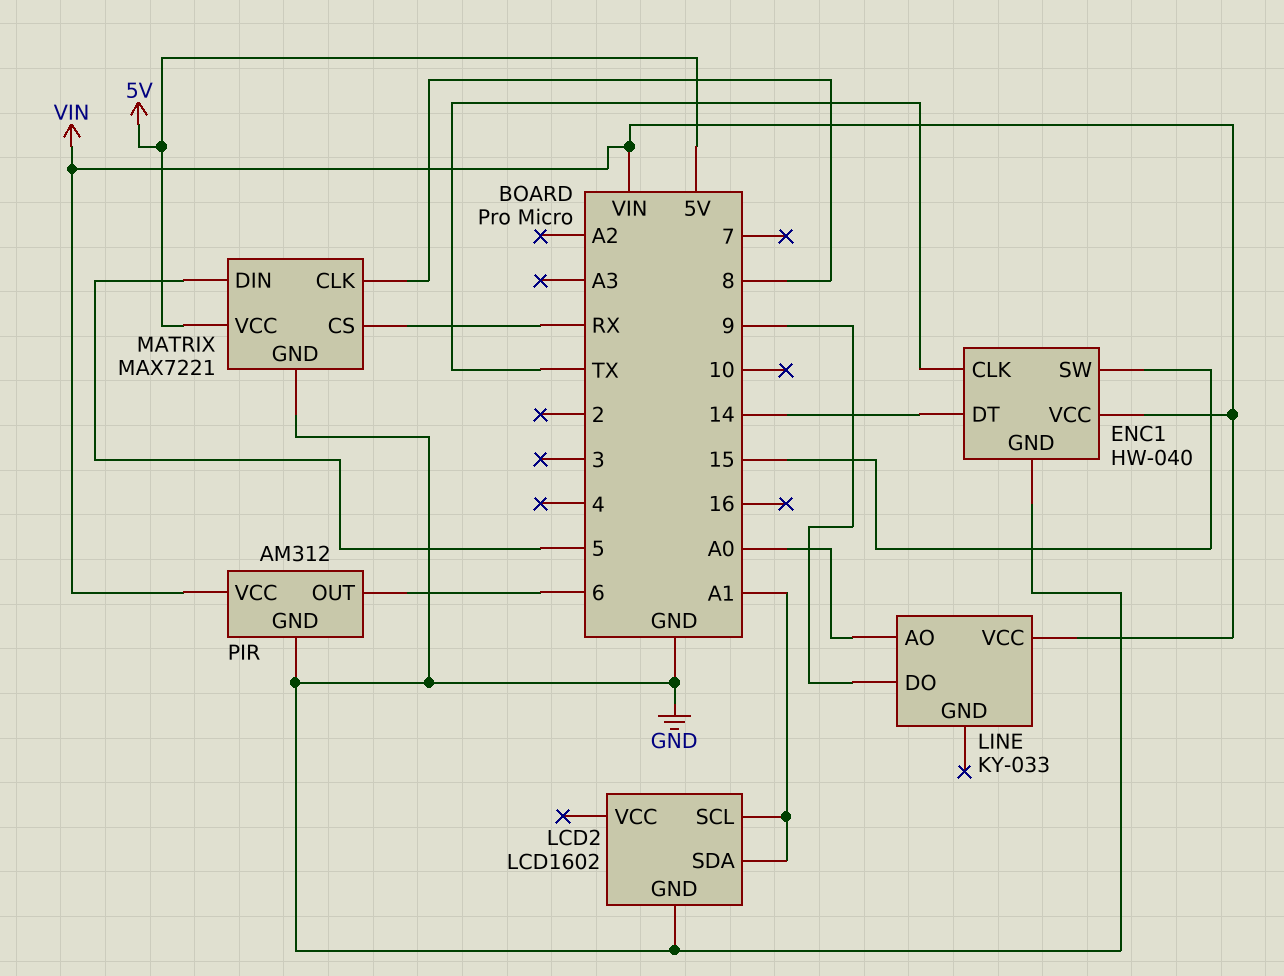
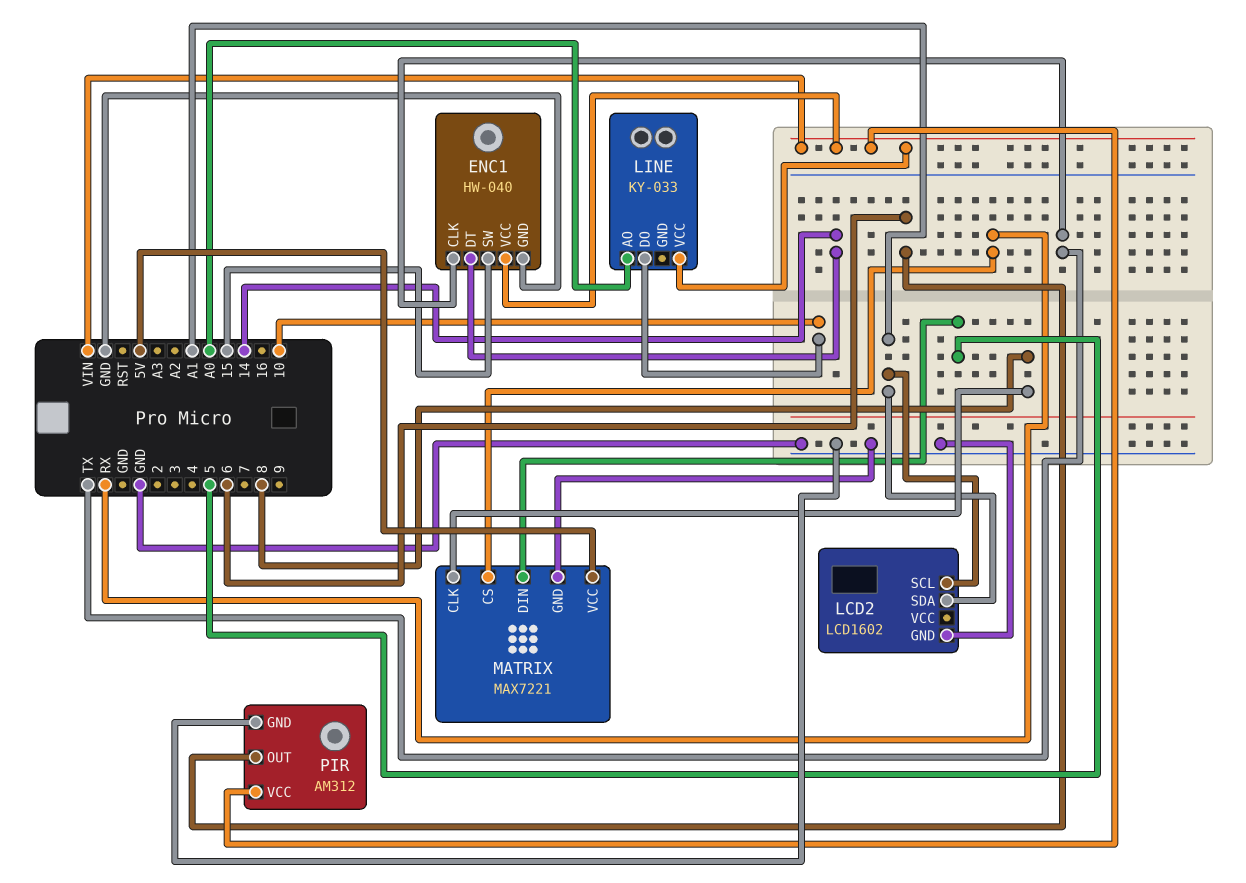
LINE pin DO: 9 -> 10

